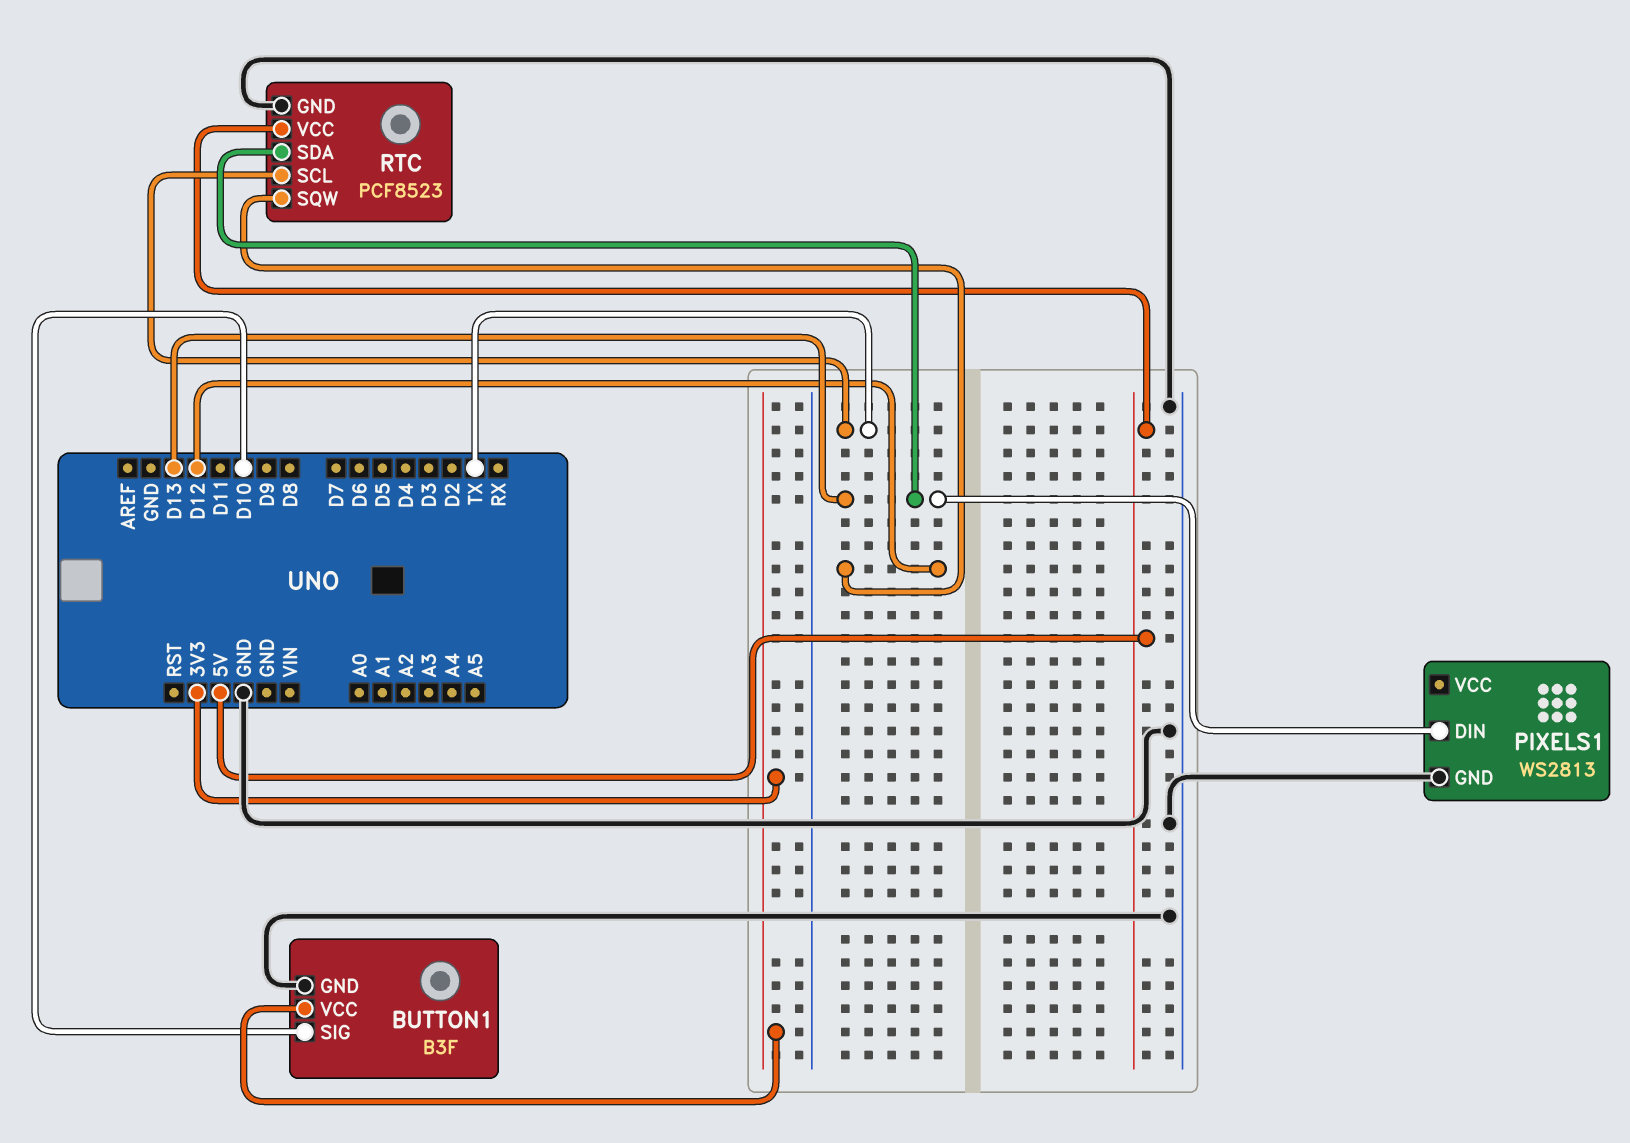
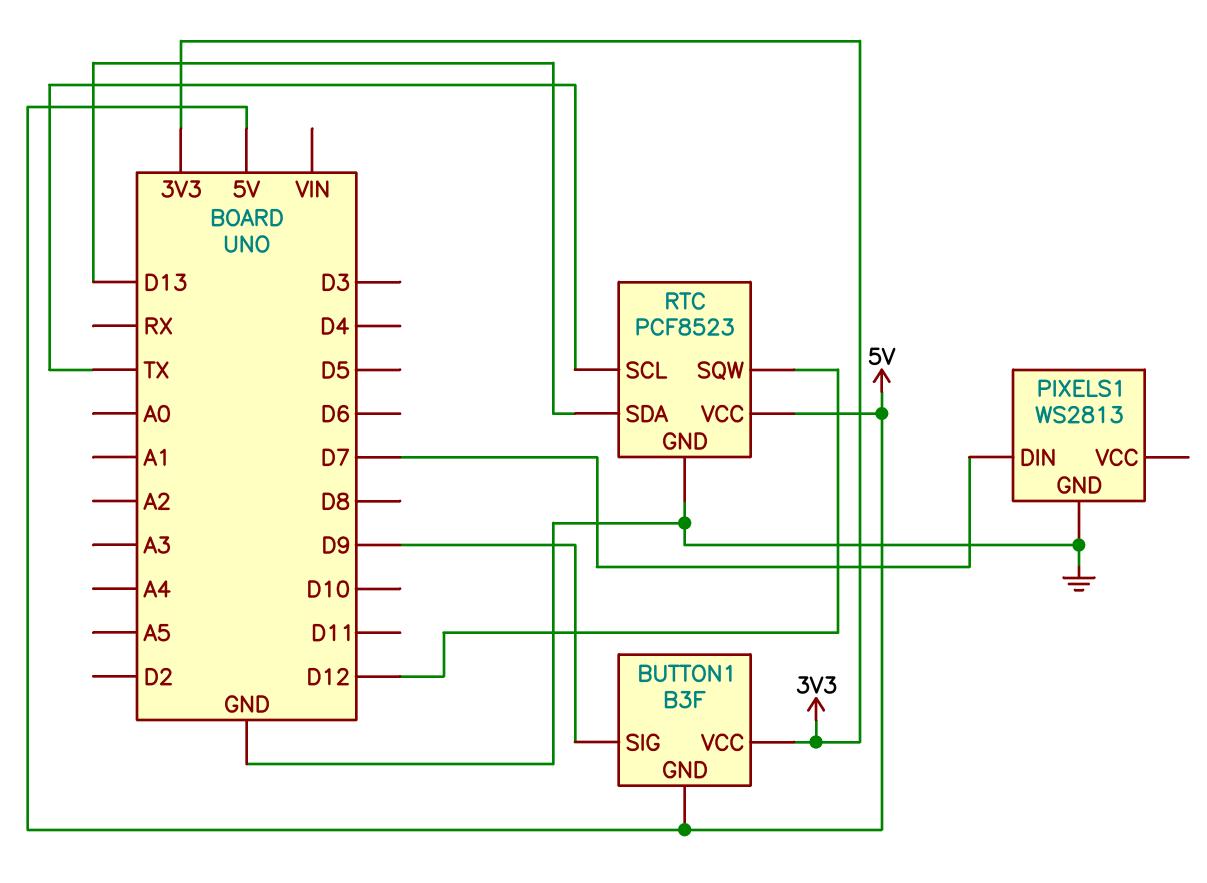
BUTTON1 pin GND: GND -> 5V
BUTTON1 pin SIG: D10 -> D9
PIXELS1 pin DIN: D13 -> D7

